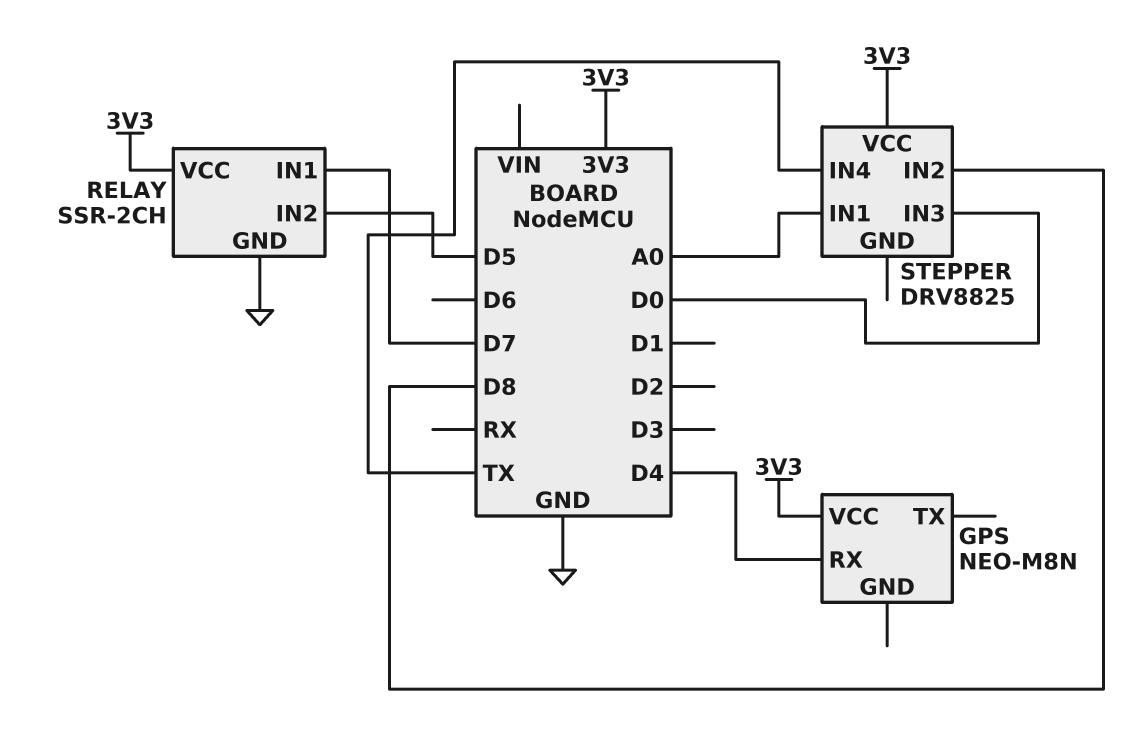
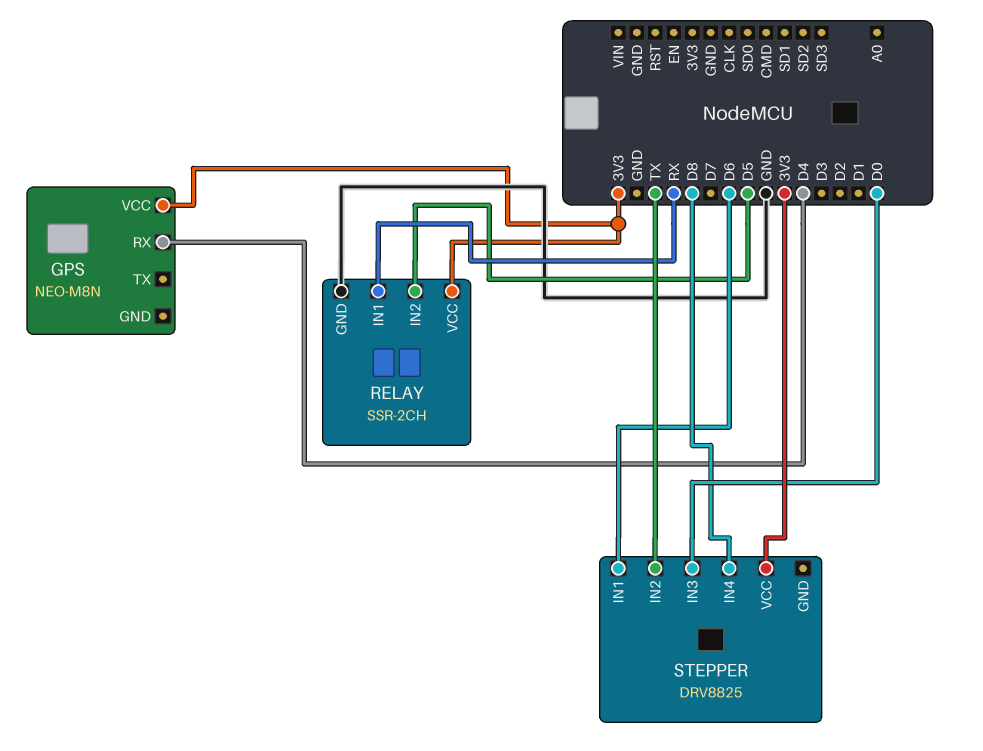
RELAY pin IN1: D7 -> RX
STEPPER pin IN1: A0 -> D6
STEPPER pin IN2: D8 -> TX
STEPPER pin IN4: TX -> D8

